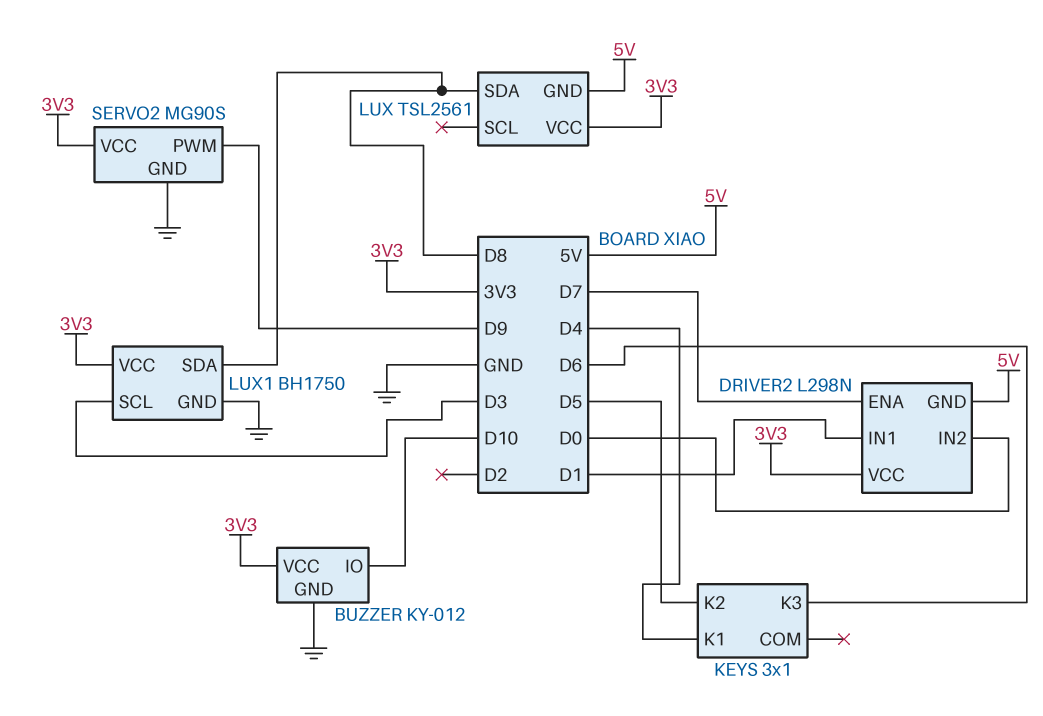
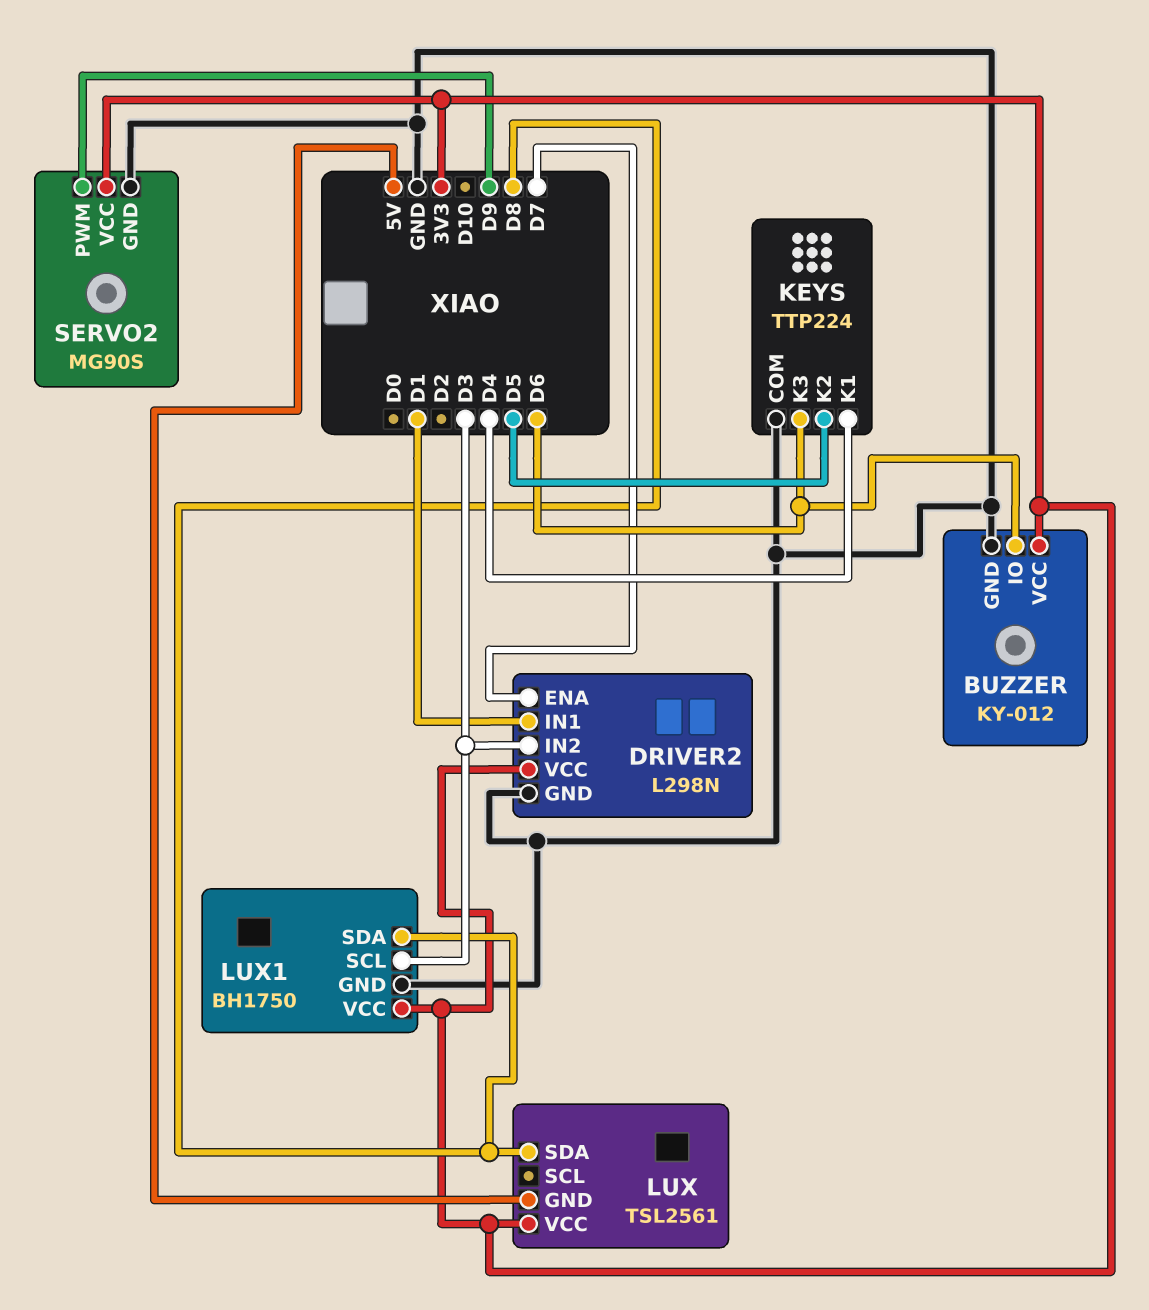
BUZZER pin IO: D10 -> D6
DRIVER2 pin GND: 5V -> GND
DRIVER2 pin IN2: D0 -> D3
KEYS: 3x1 -> TTP224
KEYS pin COM: none -> GND

